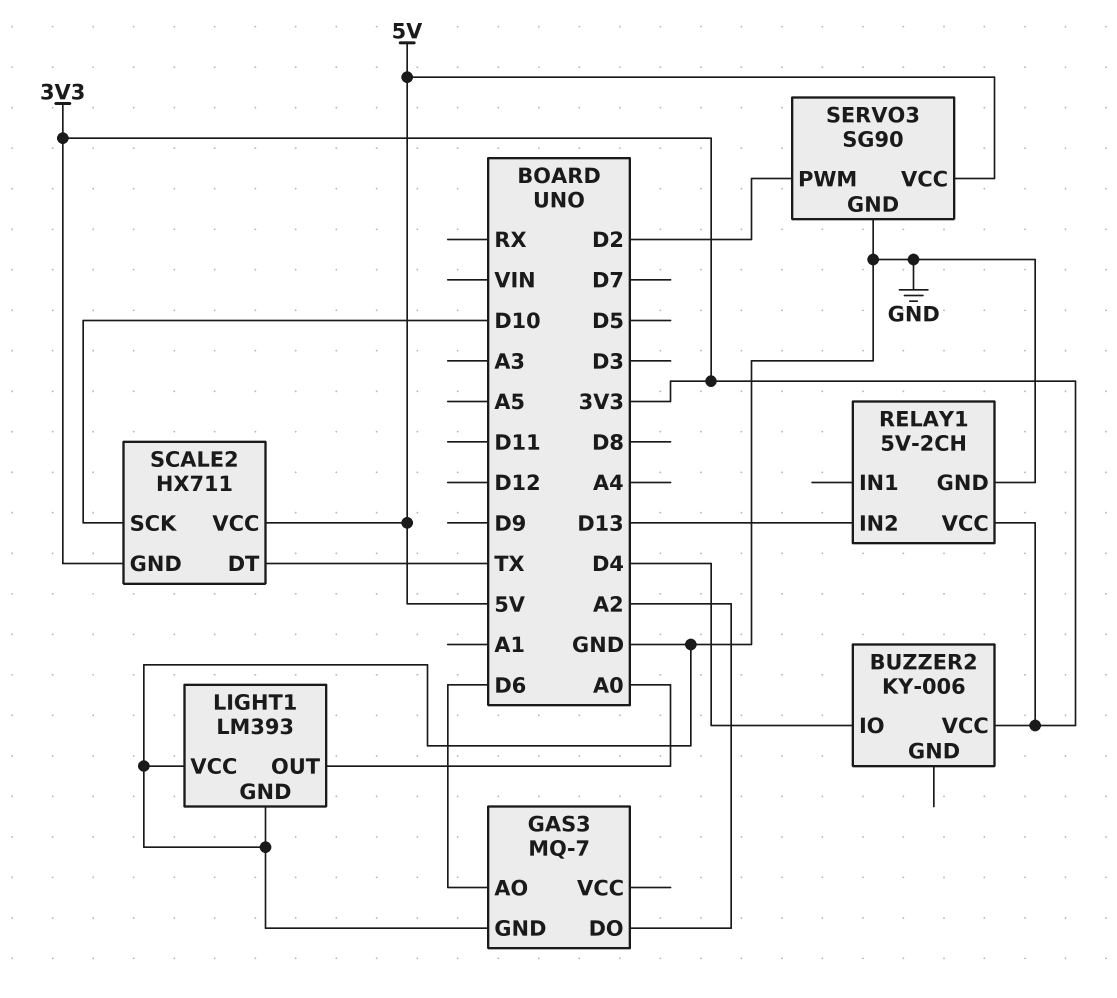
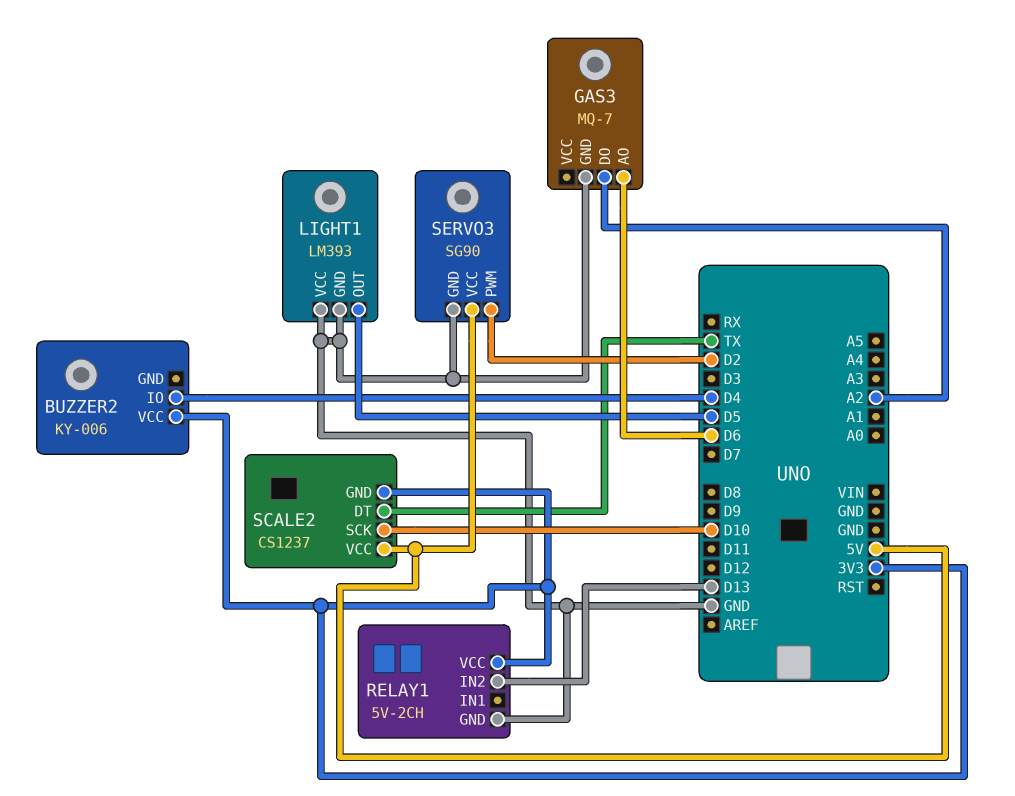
LIGHT1 pin OUT: A0 -> D5
SCALE2: HX711 -> CS1237

